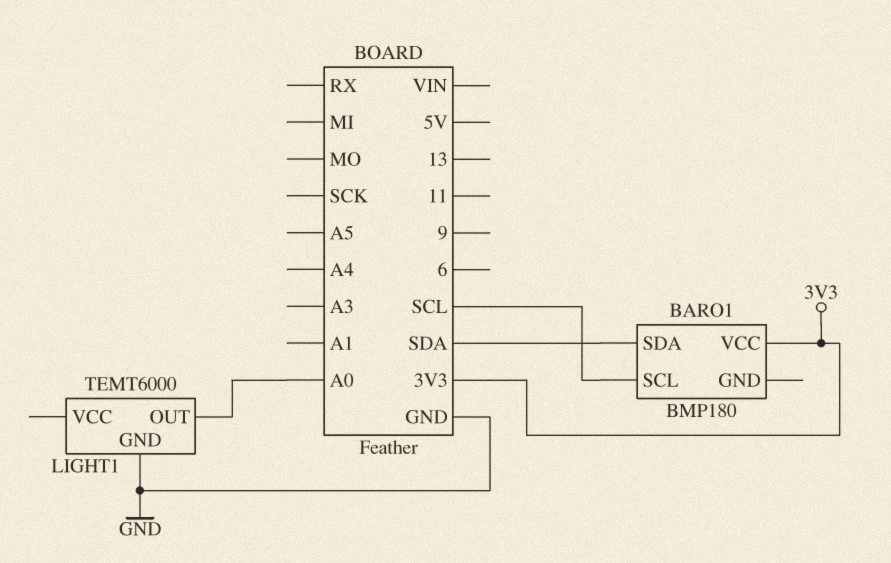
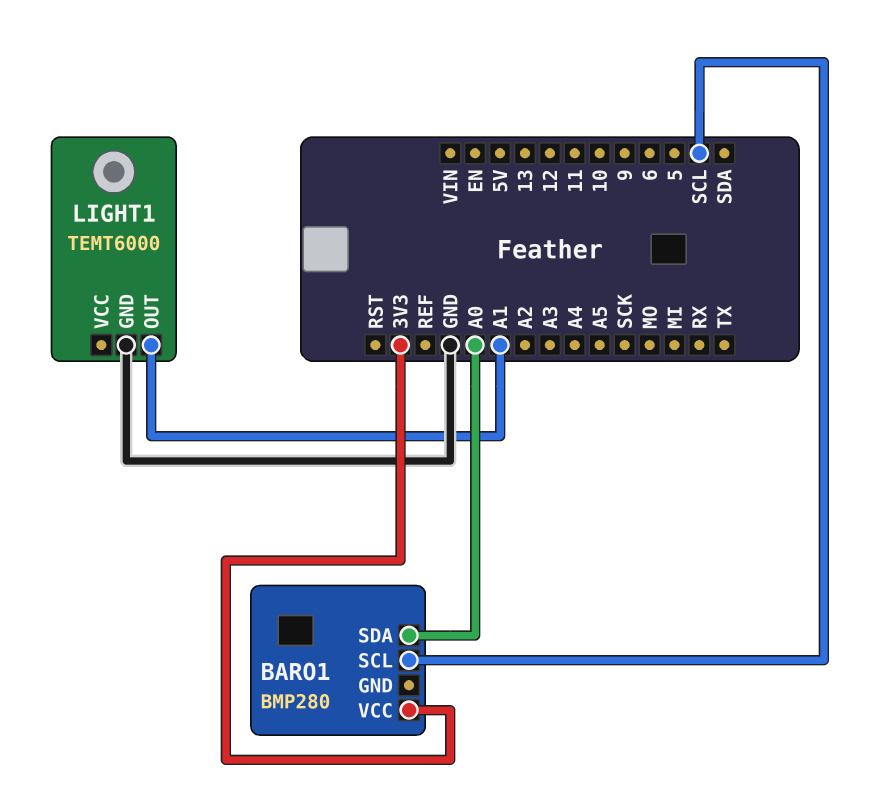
BARO1: BMP180 -> BMP280
BARO1 pin SDA: SDA -> A0
LIGHT1 pin OUT: A0 -> A1

